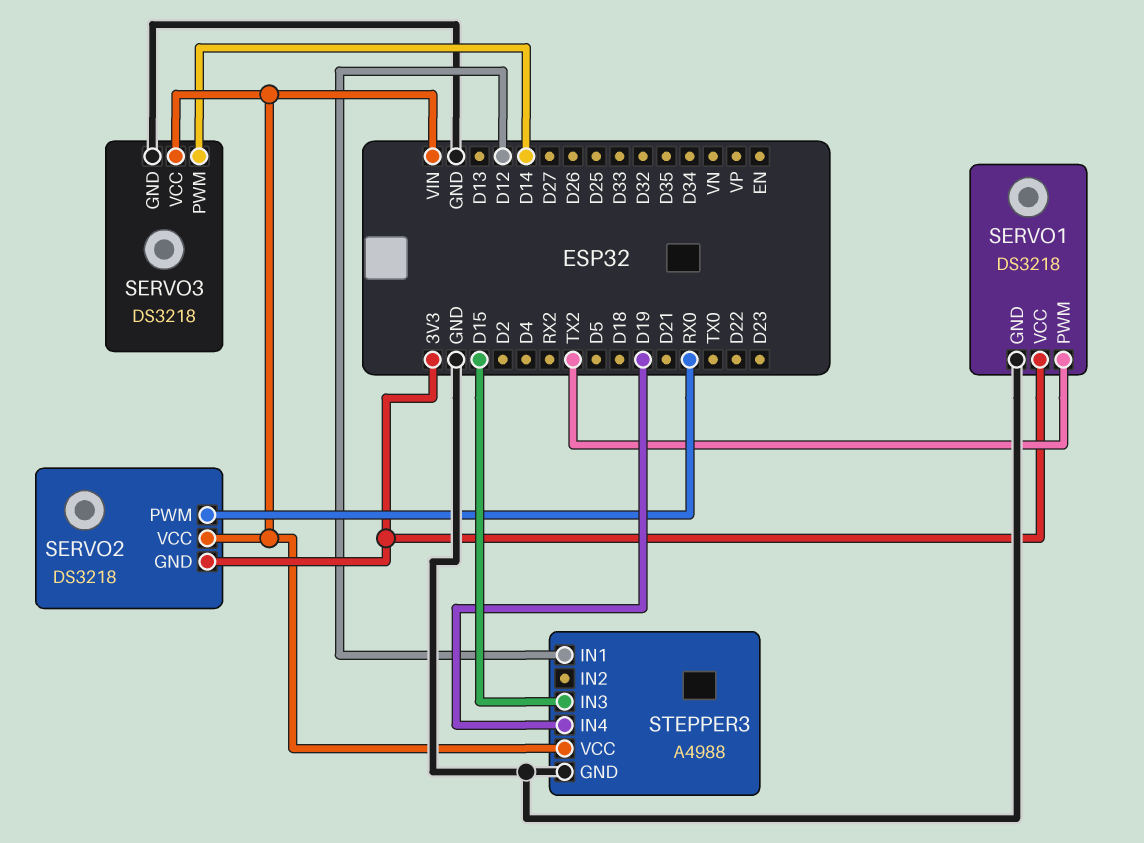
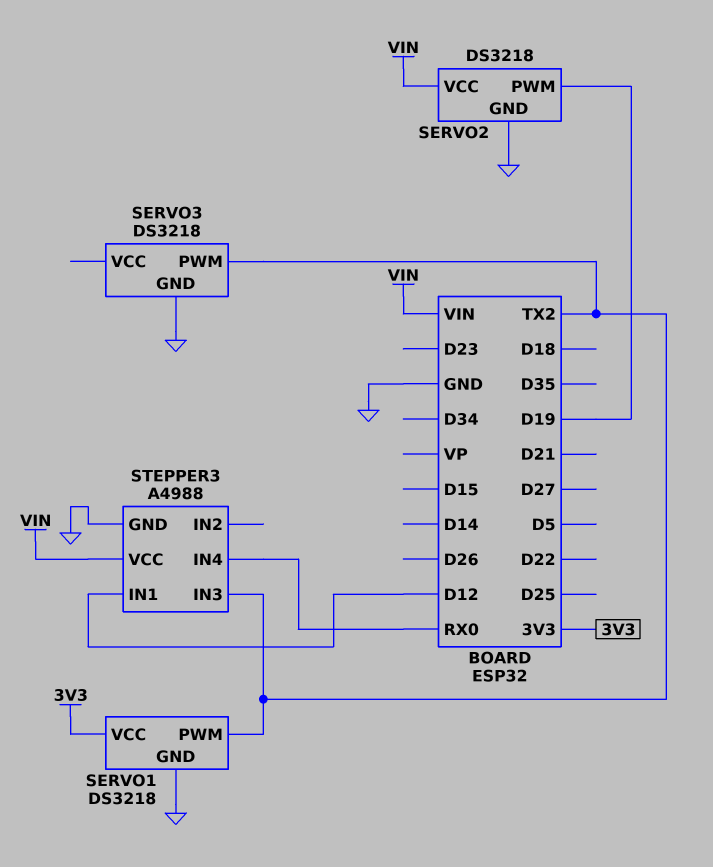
SERVO2 pin GND: 3V3 -> GND
SERVO2 pin PWM: RX0 -> D19
SERVO3 pin PWM: D14 -> TX2
SERVO3 pin VCC: VIN -> none
STEPPER3 pin IN3: D15 -> TX2
STEPPER3 pin IN4: D19 -> RX0

